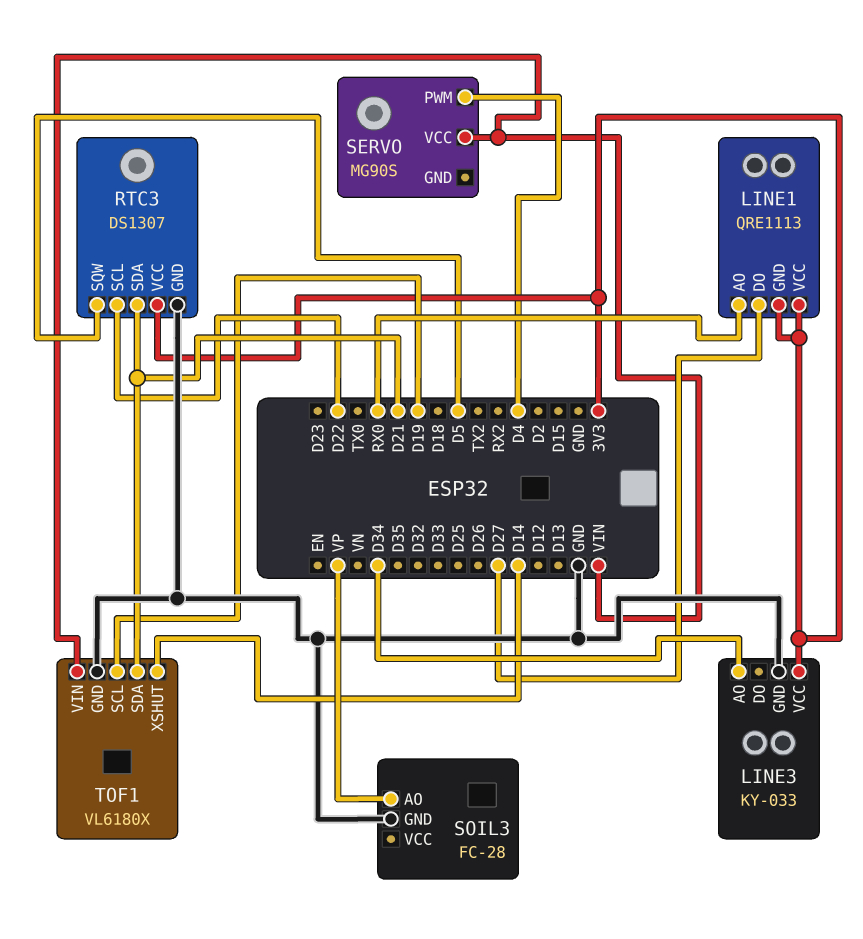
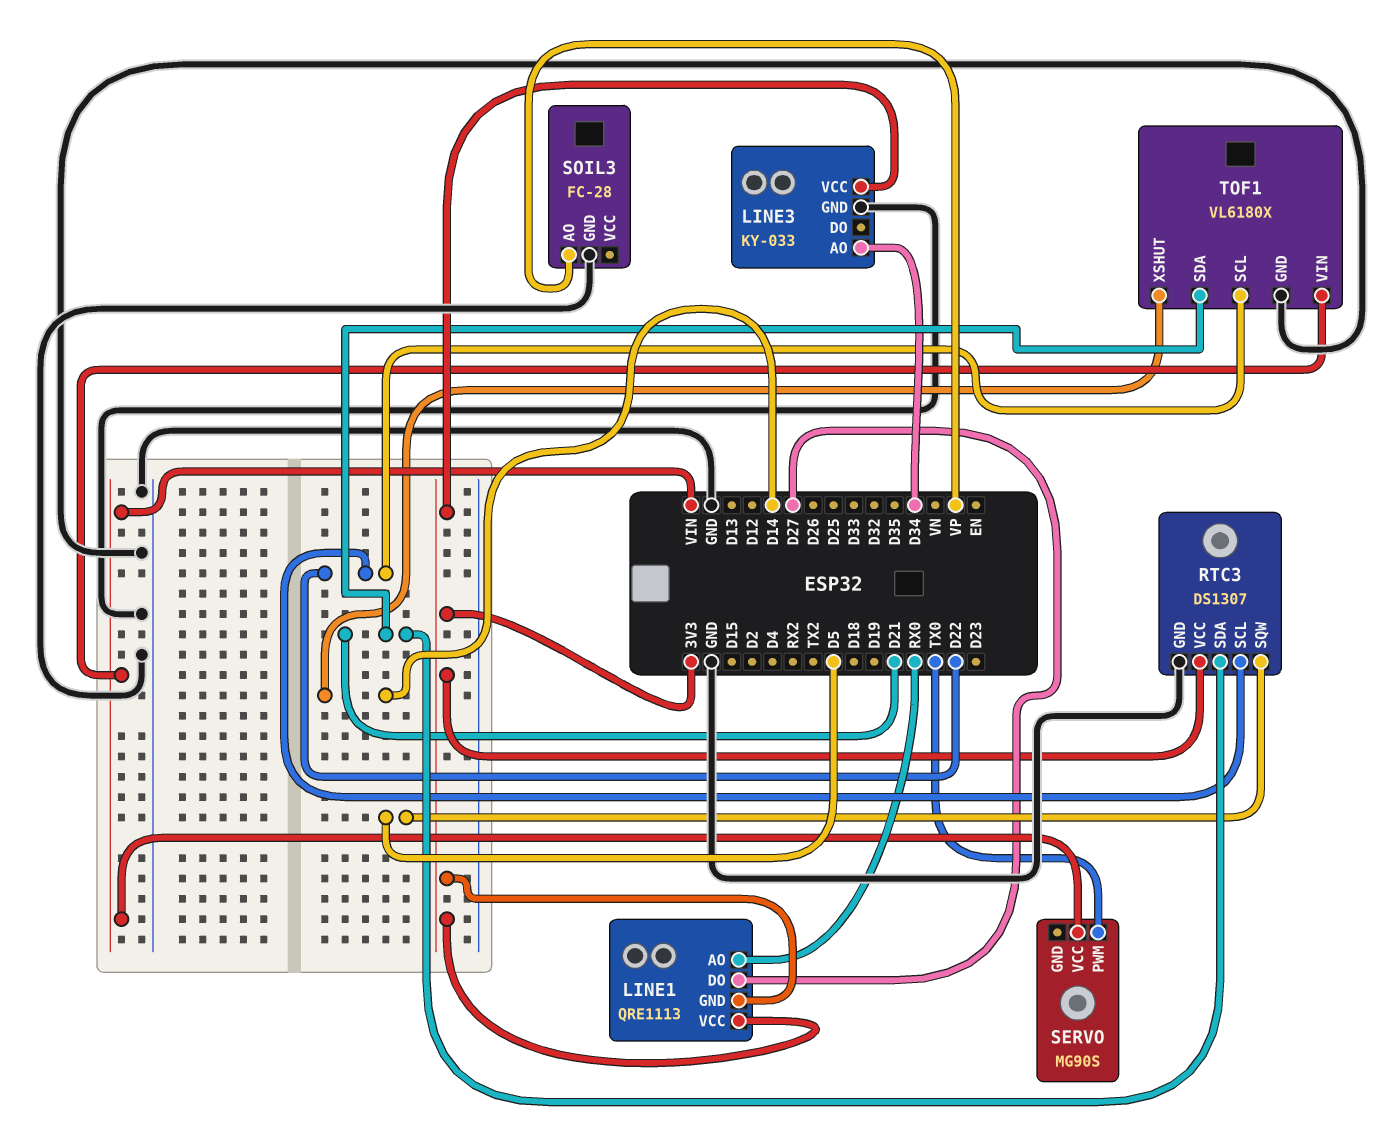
SERVO pin PWM: D4 -> TX0
TOF1 pin SCL: D19 -> D22

